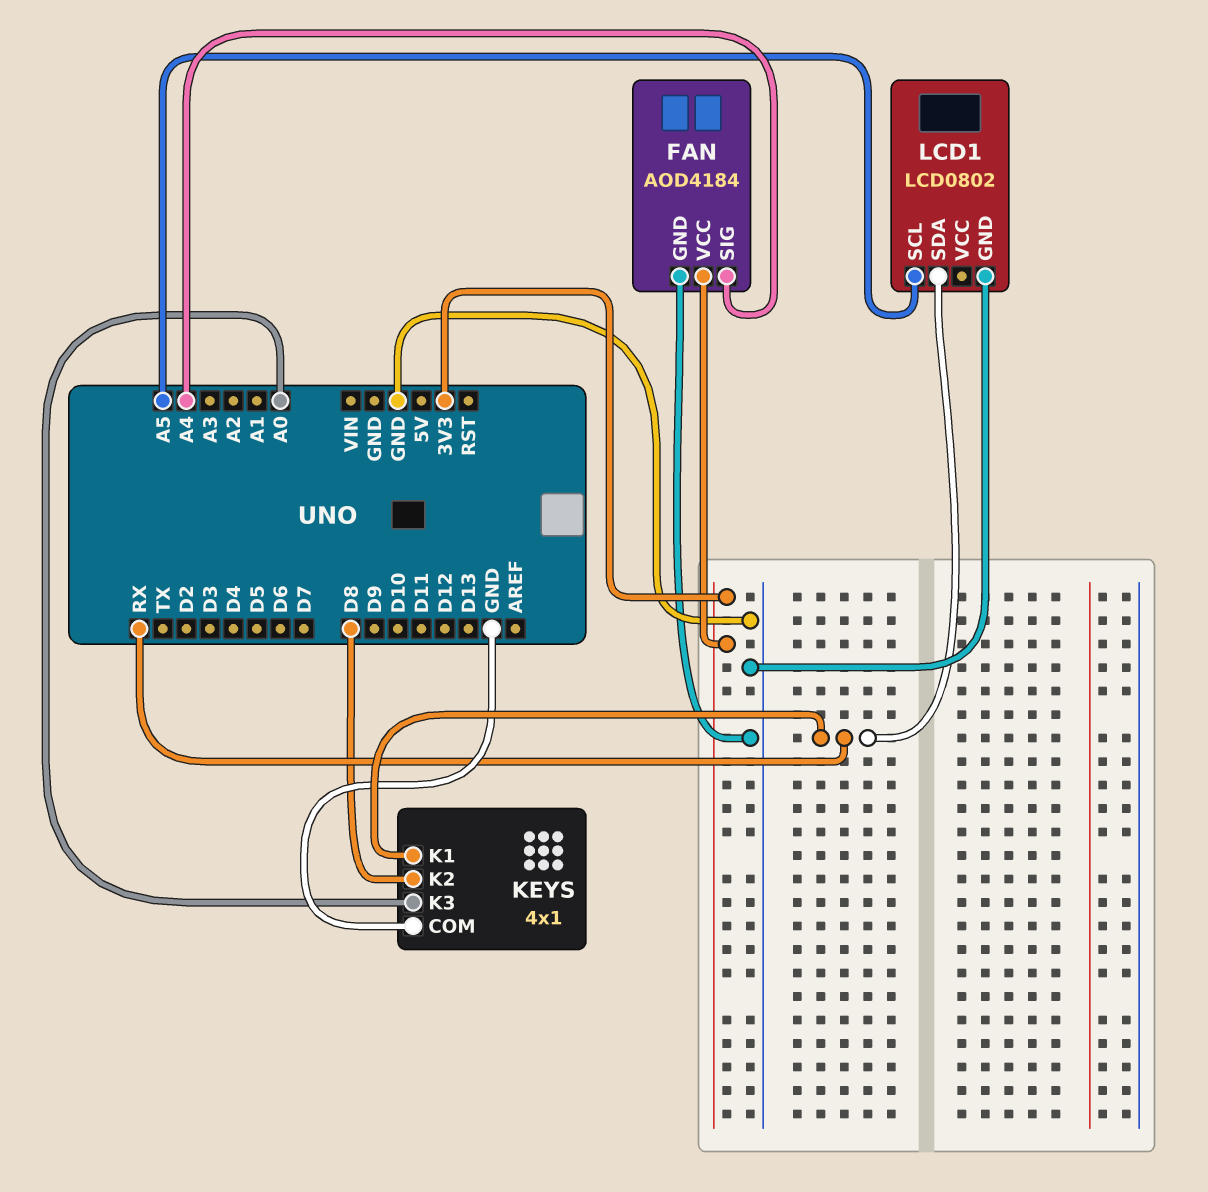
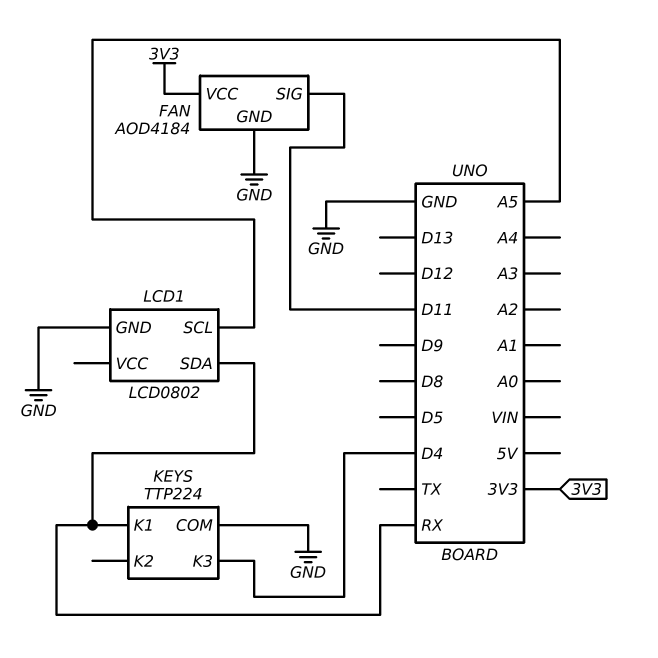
FAN pin SIG: A4 -> D11
KEYS: 4x1 -> TTP224
KEYS pin K2: D8 -> none
KEYS pin K3: A0 -> D4

